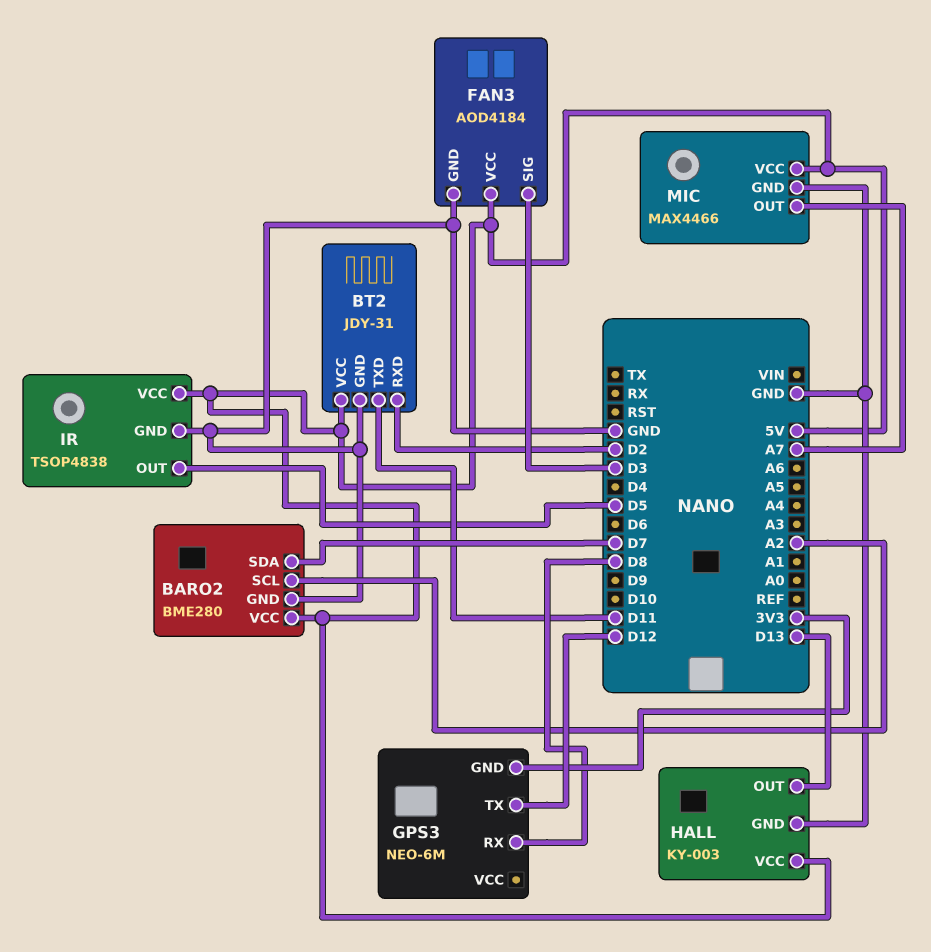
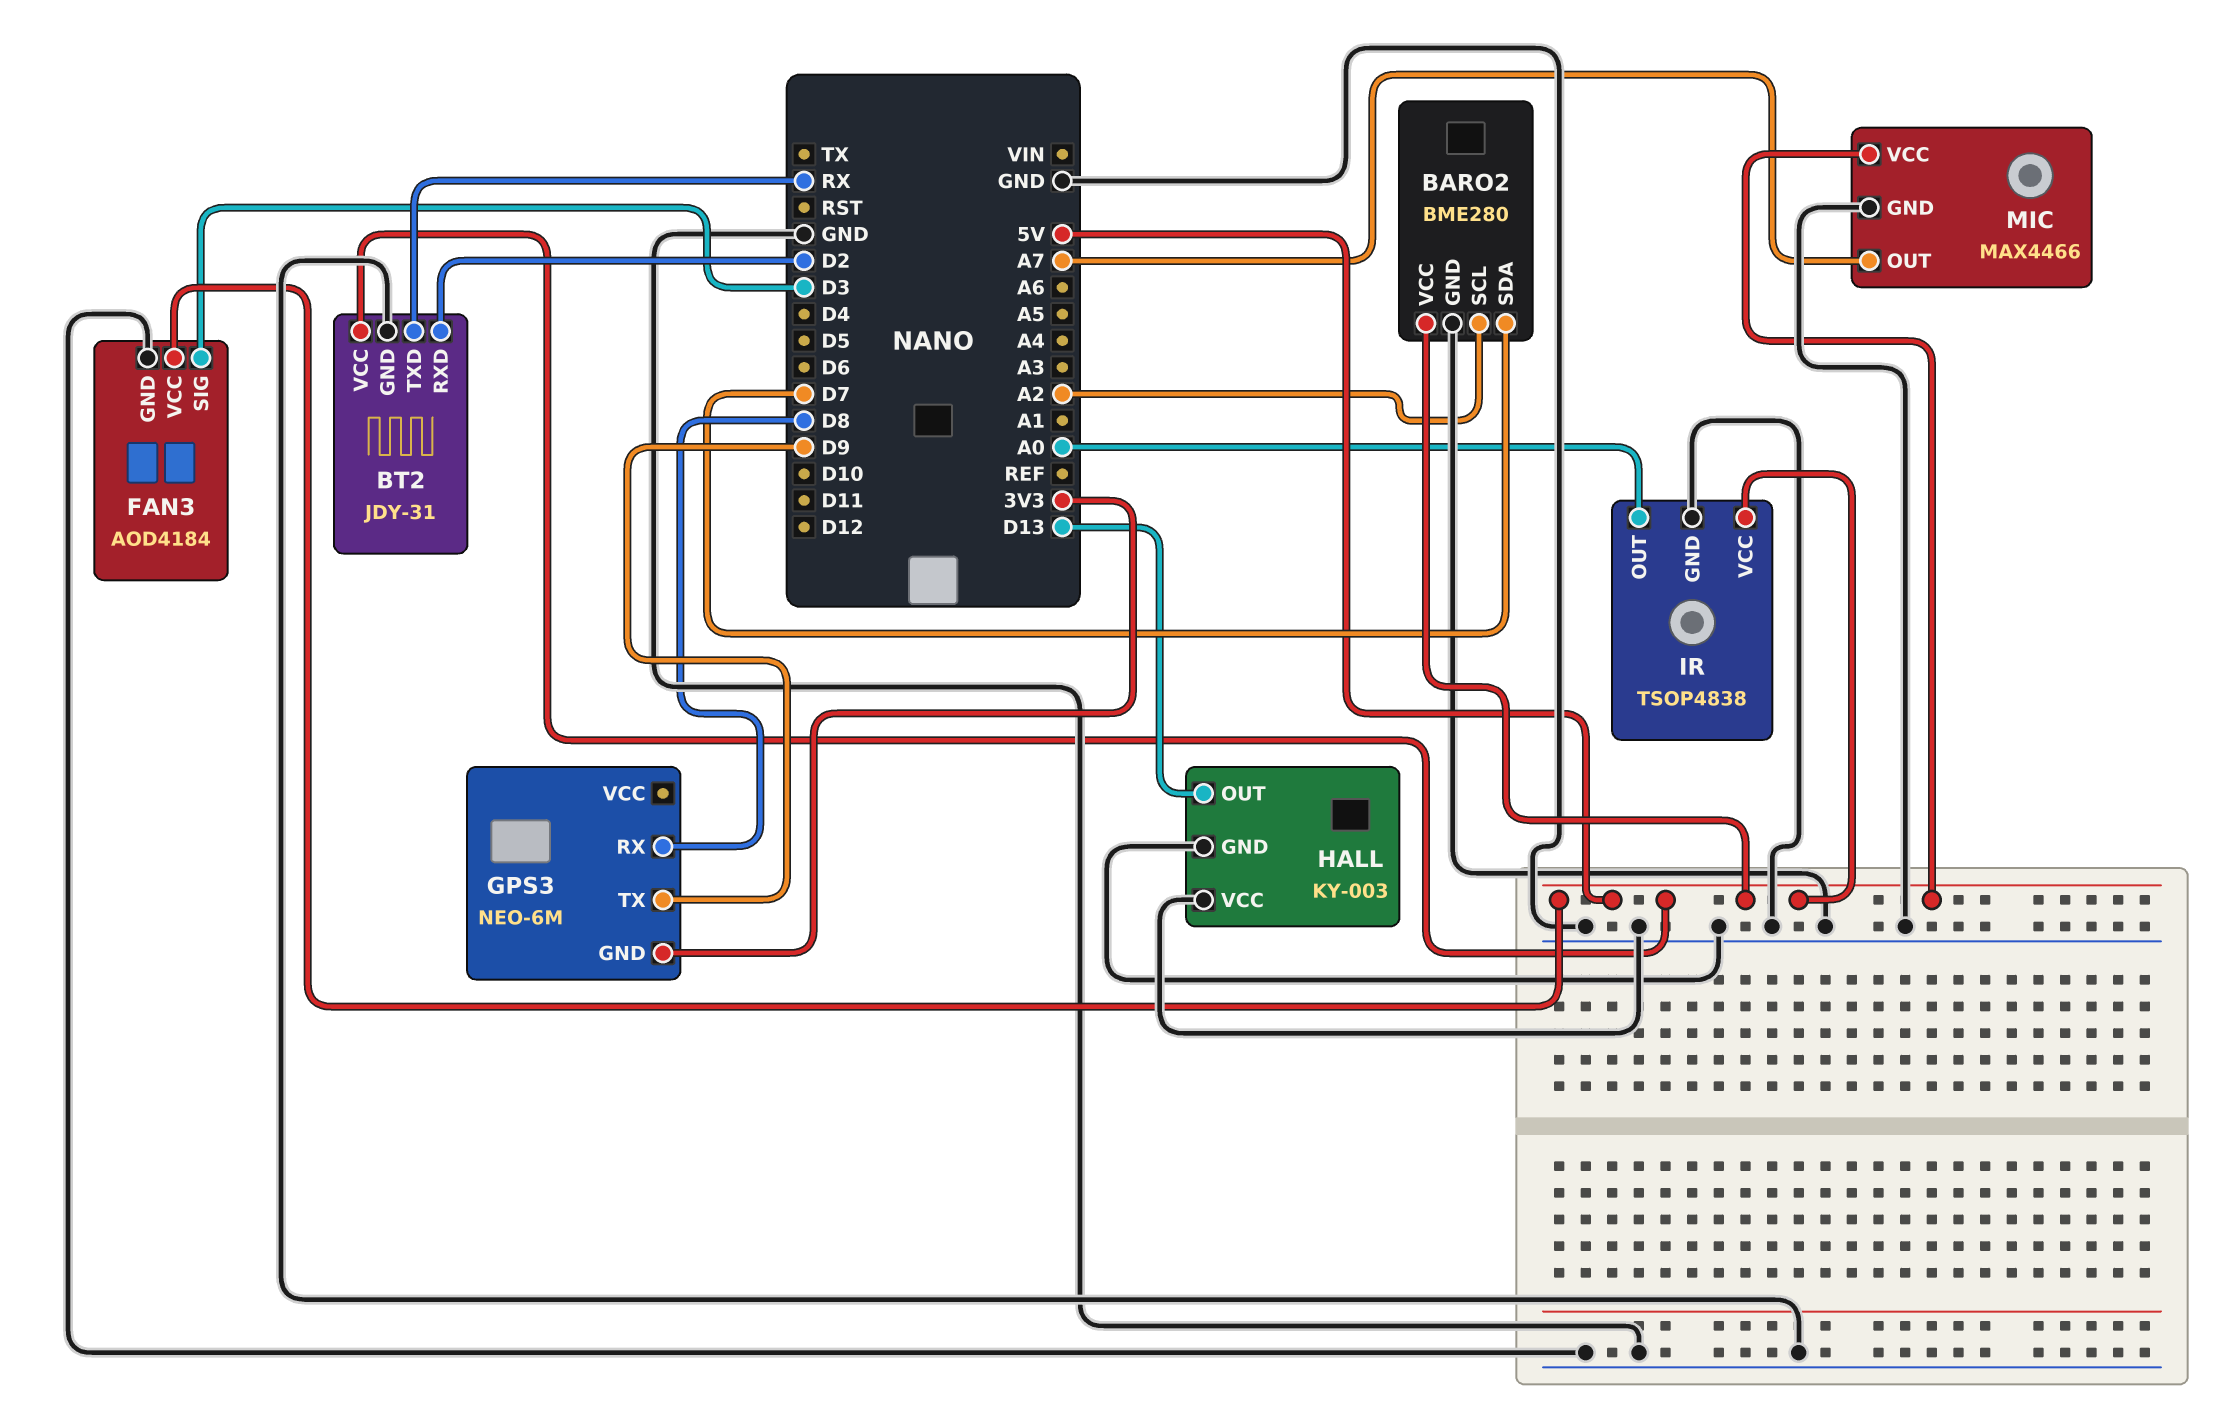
BT2 pin TXD: D11 -> RX
GPS3 pin TX: D12 -> D9
HALL pin VCC: 5V -> GND
IR pin OUT: D5 -> A0

